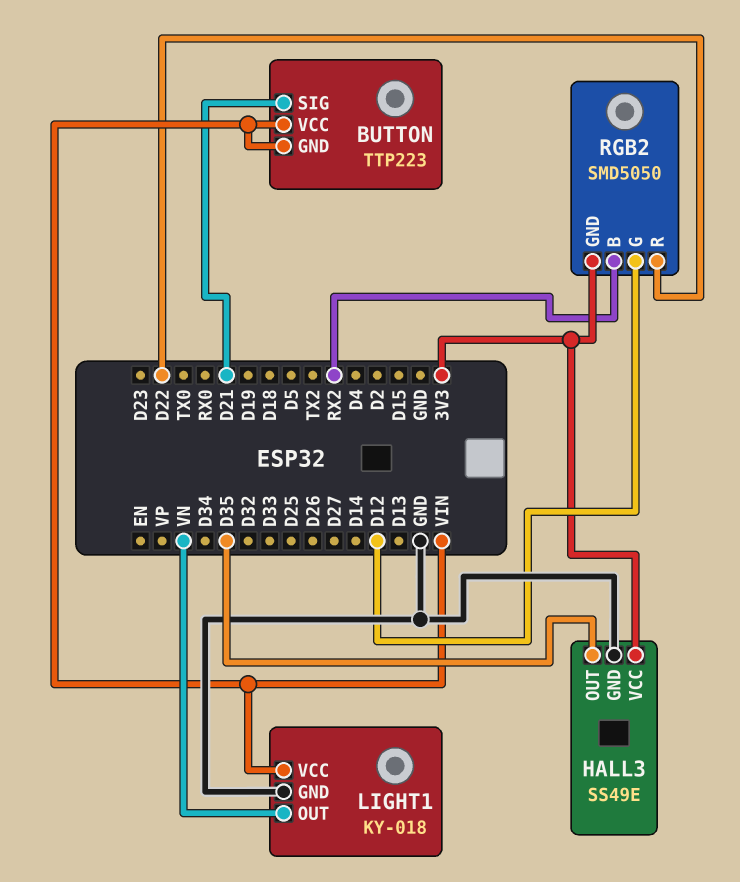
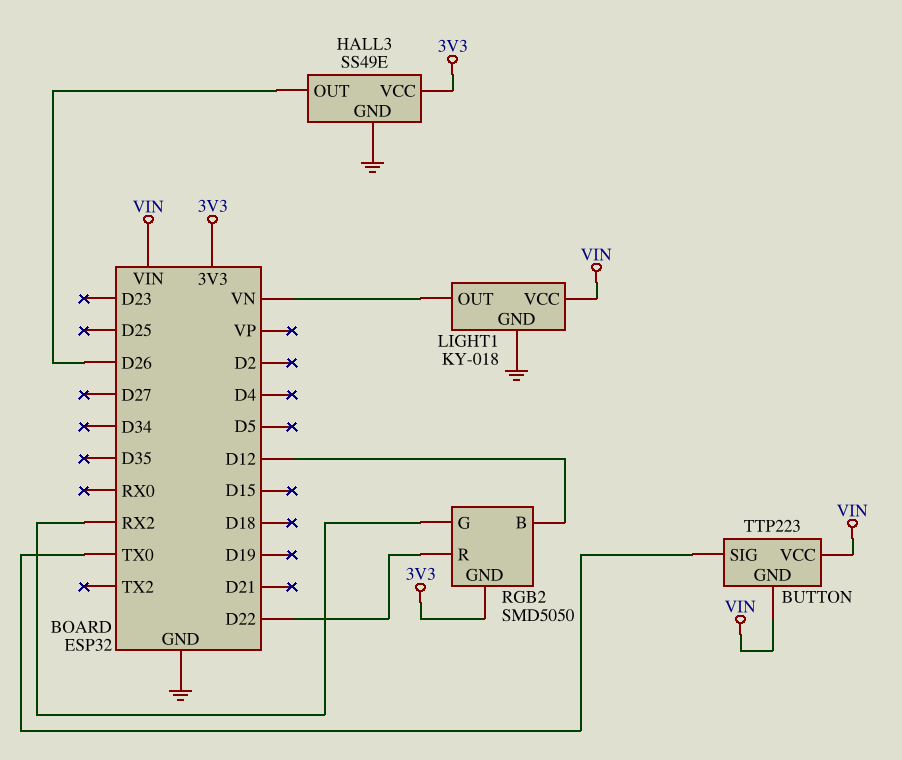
BUTTON pin SIG: D21 -> TX0
HALL3 pin OUT: D35 -> D26
RGB2 pin B: RX2 -> D12
RGB2 pin G: D12 -> RX2

